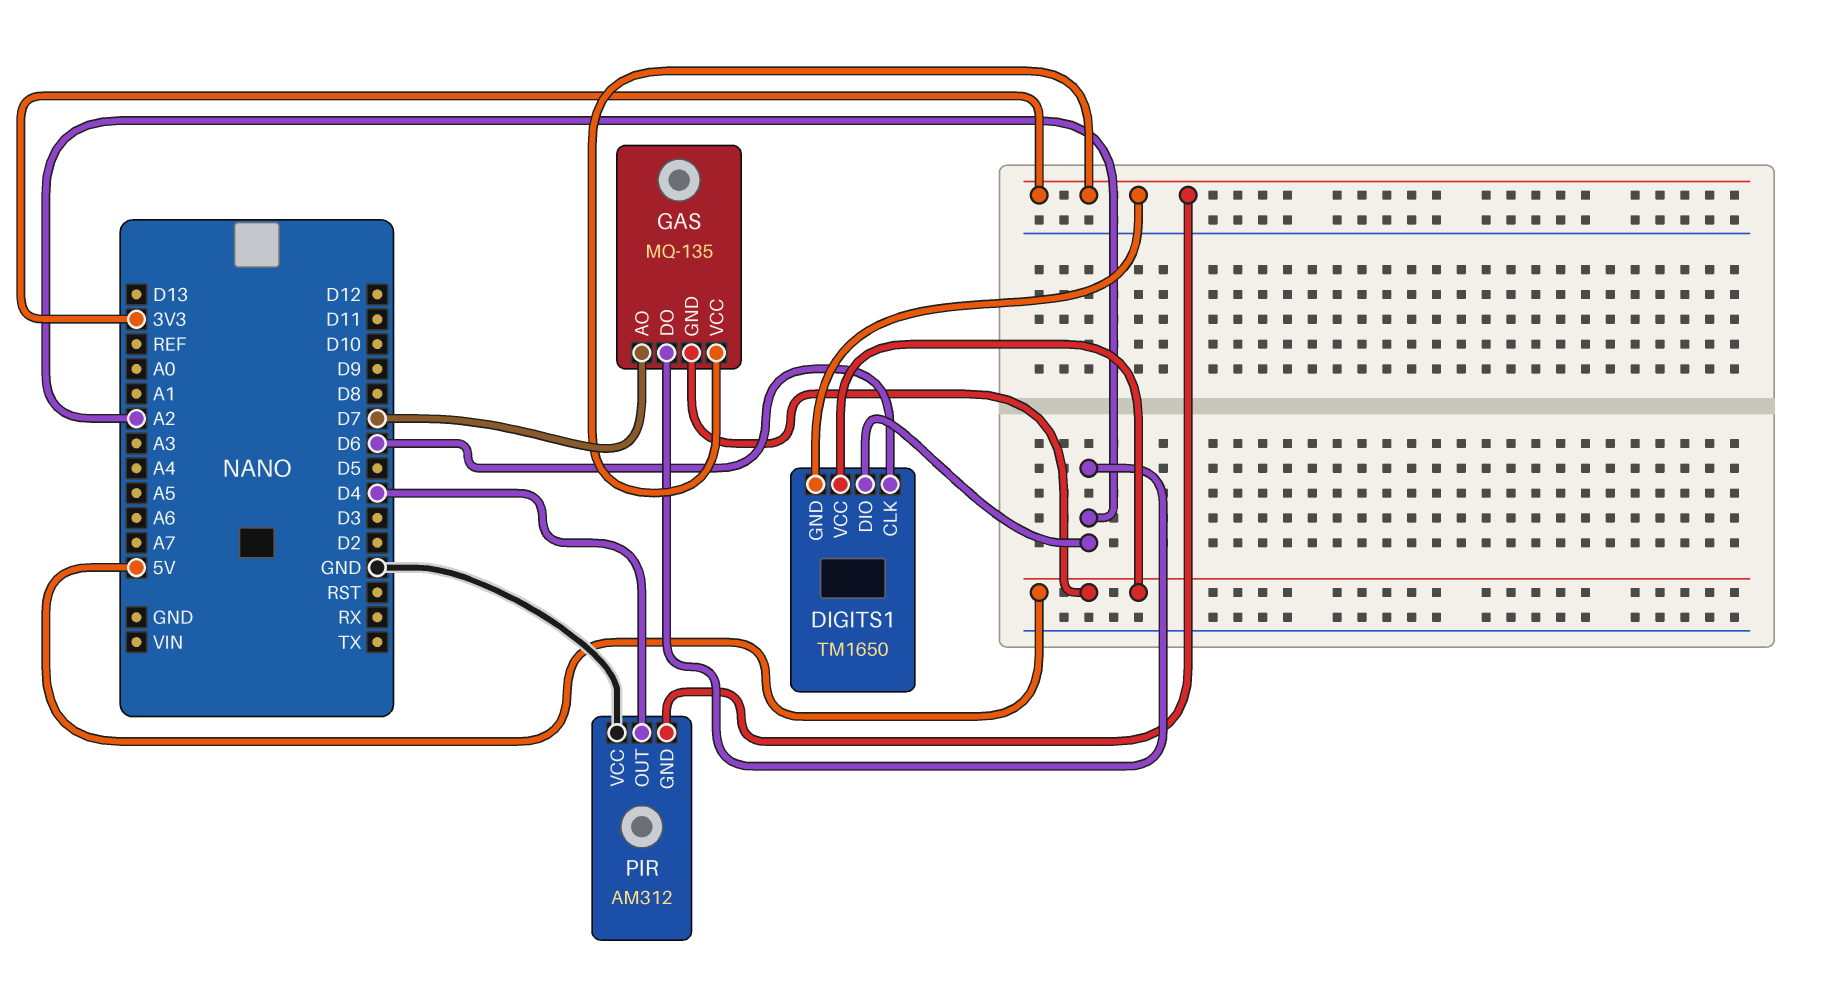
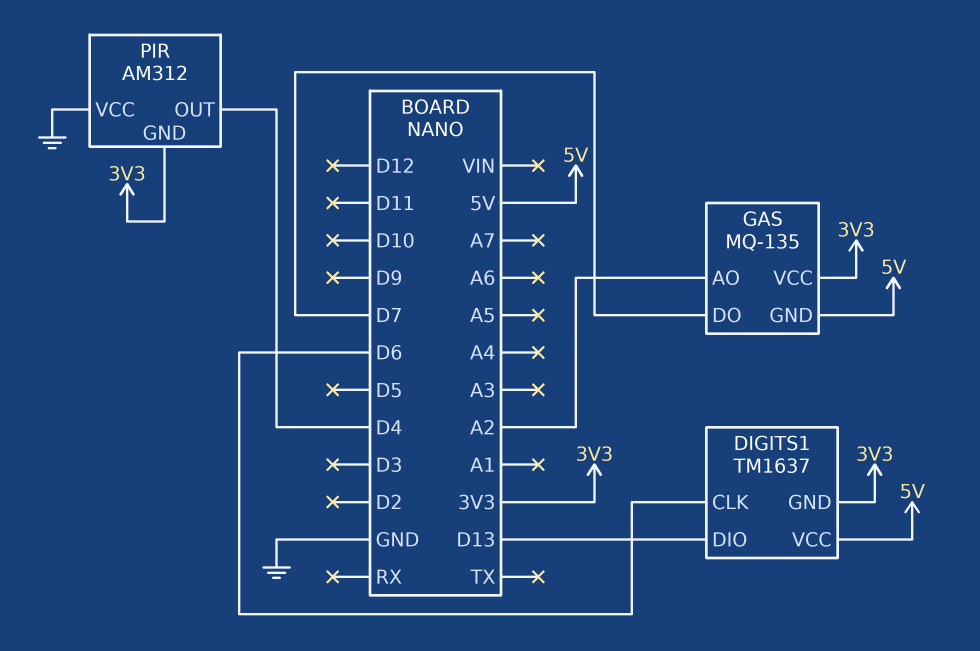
DIGITS1: TM1650 -> TM1637
DIGITS1 pin DIO: A2 -> D13
GAS pin AO: D7 -> A2
GAS pin DO: A2 -> D7

